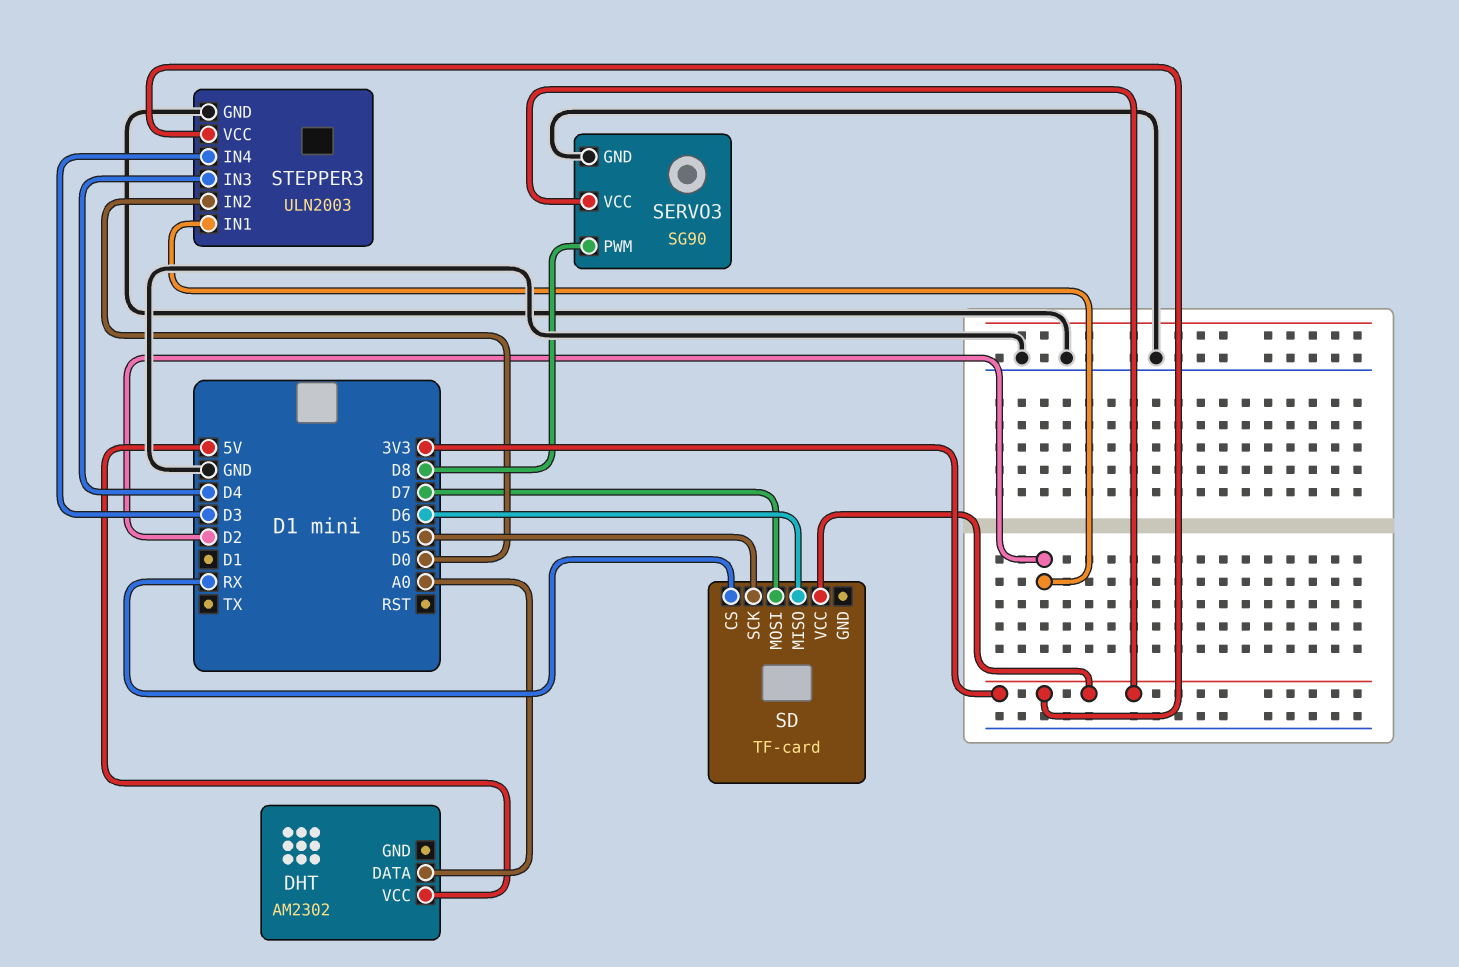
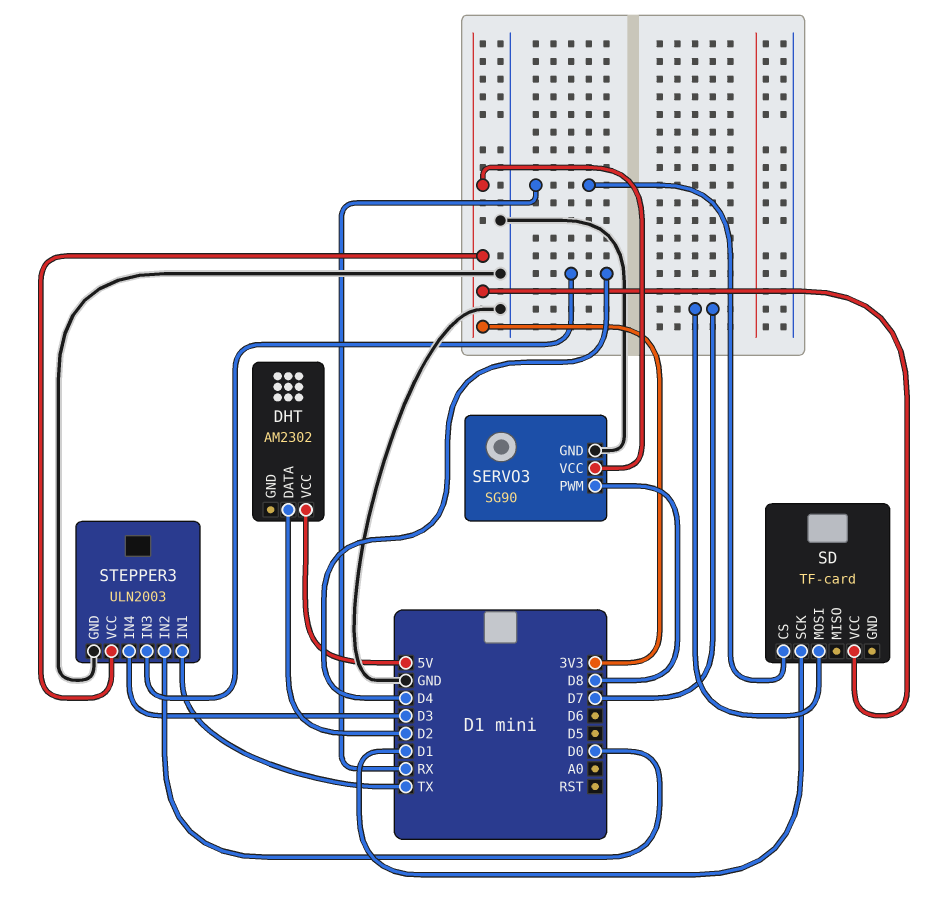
DHT pin DATA: A0 -> D2
SD pin MISO: D6 -> none
SD pin SCK: D5 -> D1
STEPPER3 pin IN1: D2 -> TX

